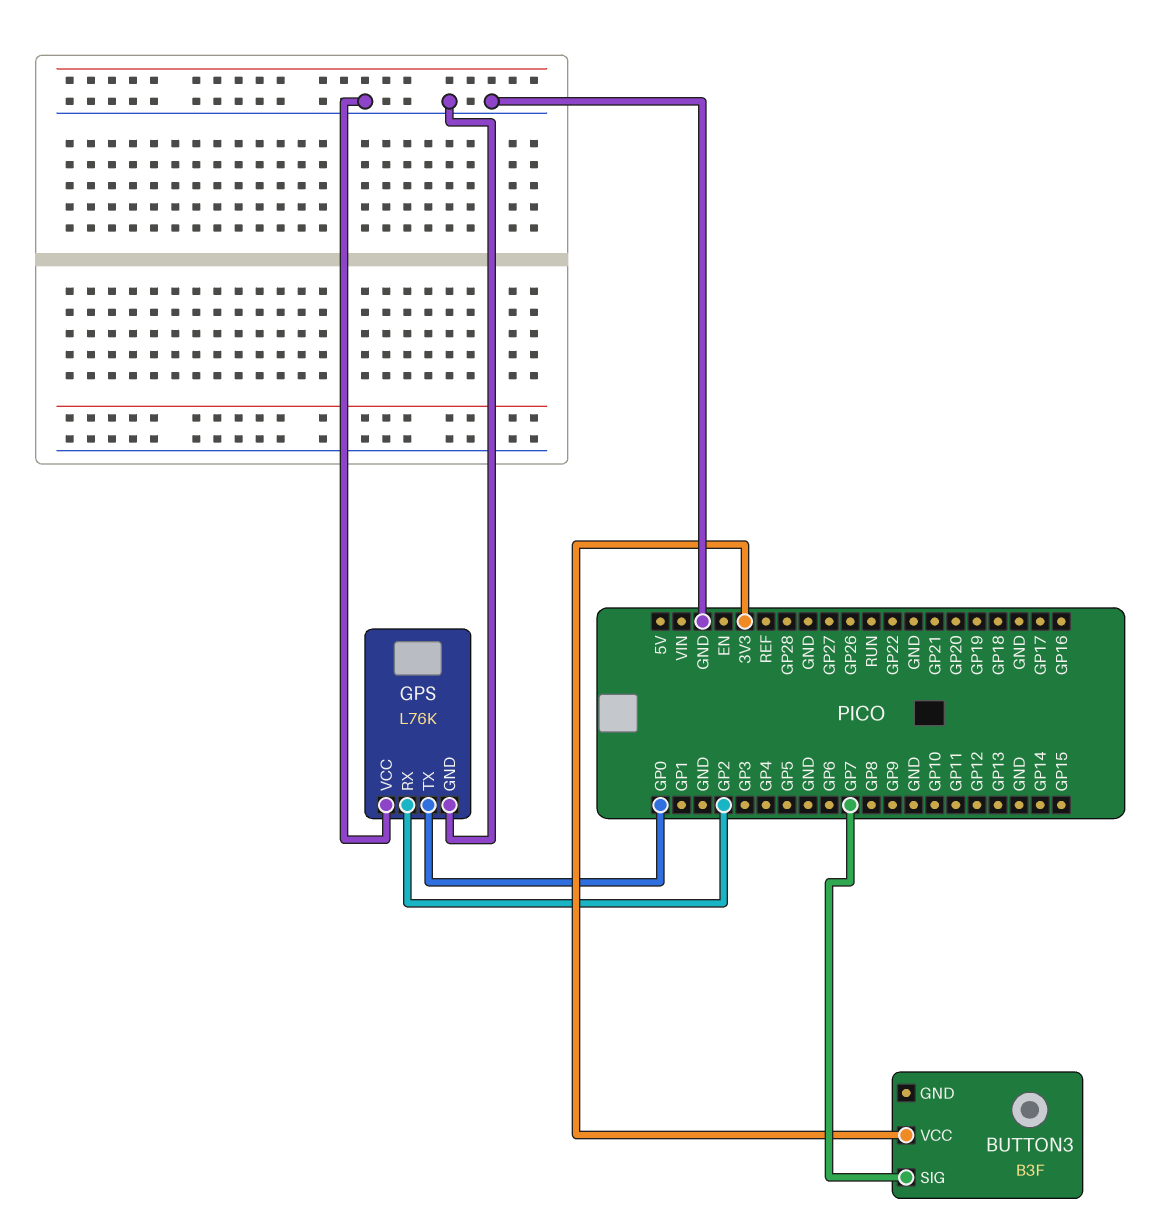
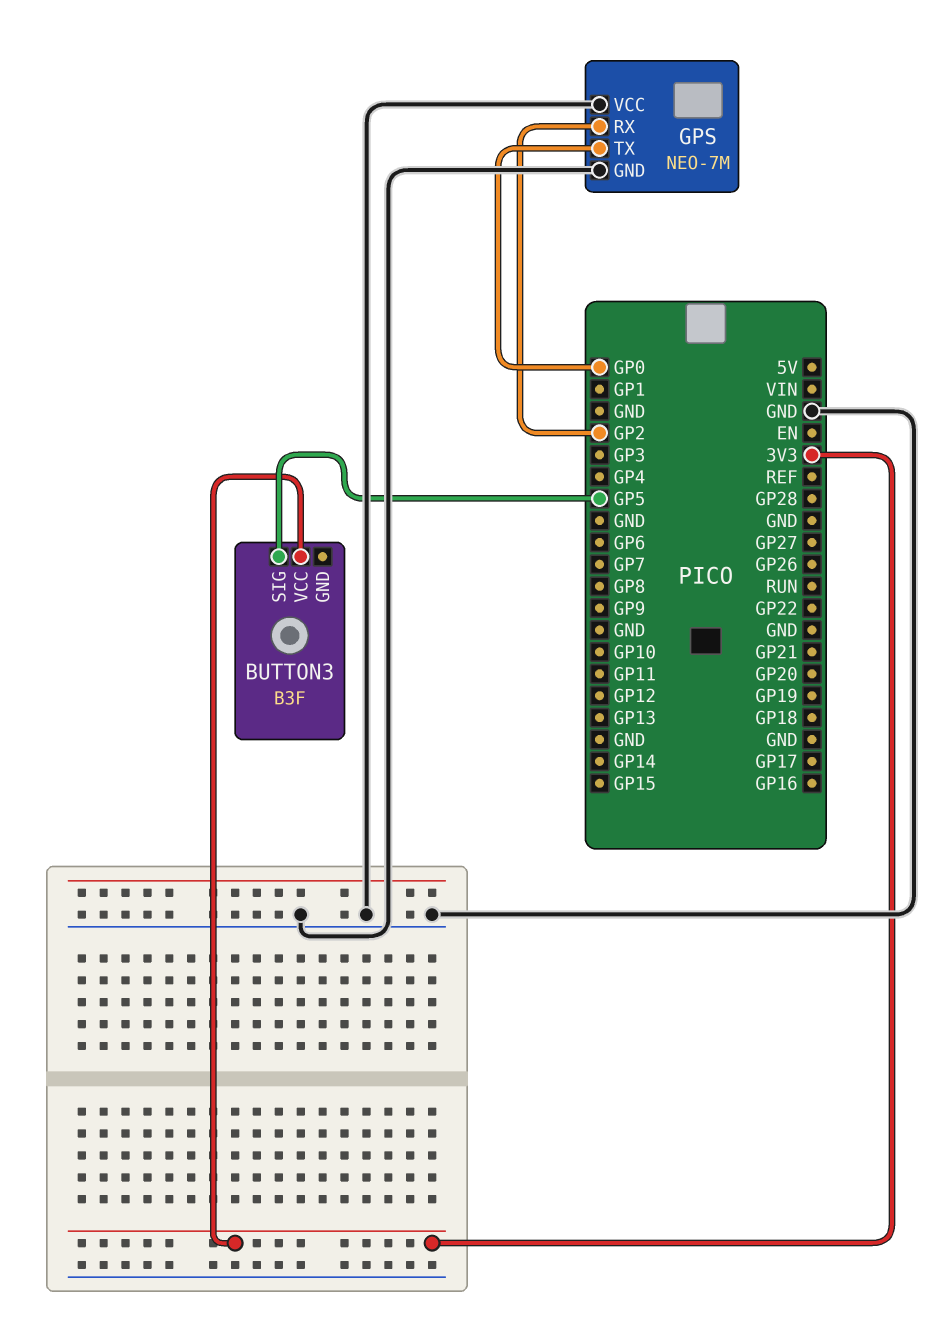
BUTTON3 pin SIG: GP7 -> GP5
GPS: L76K -> NEO-7M

